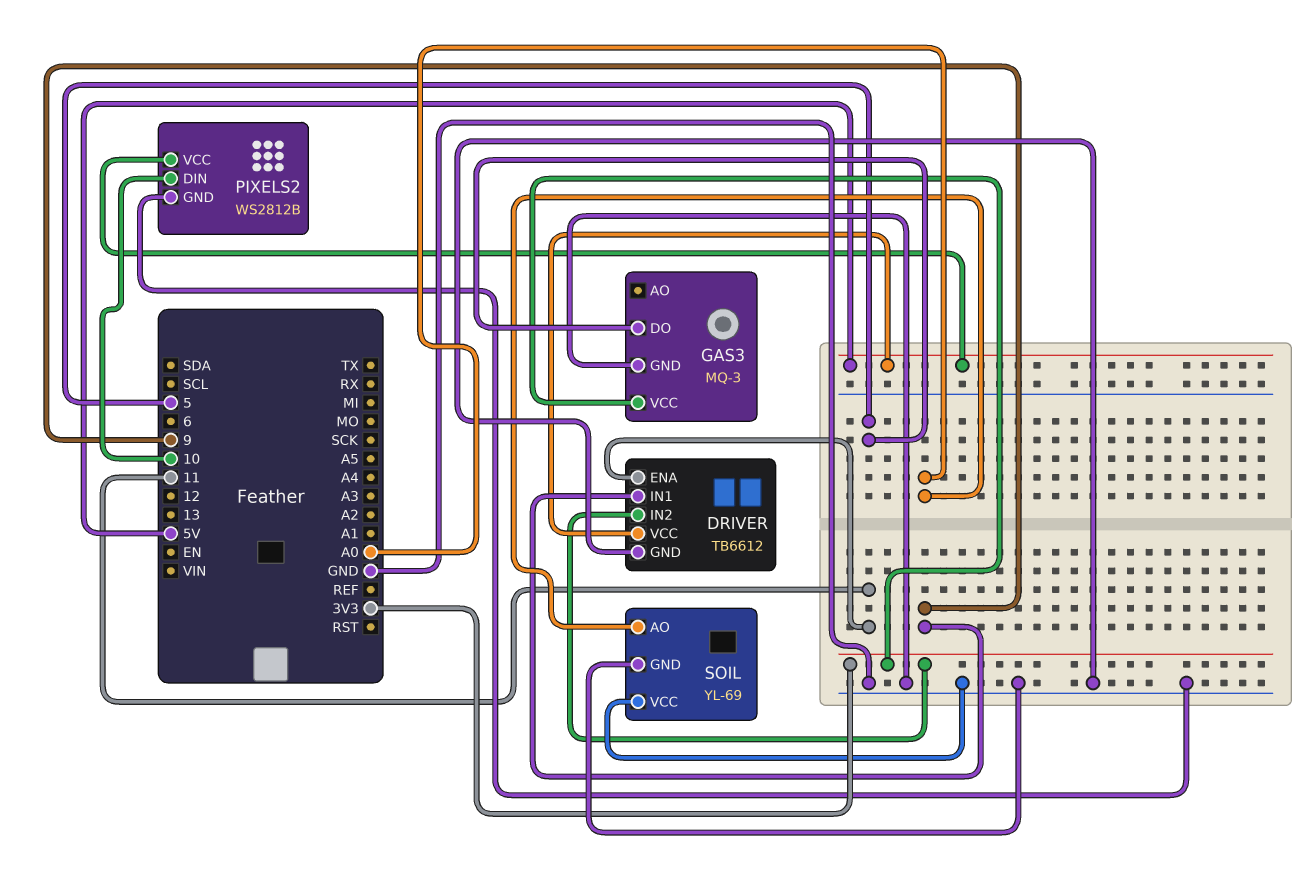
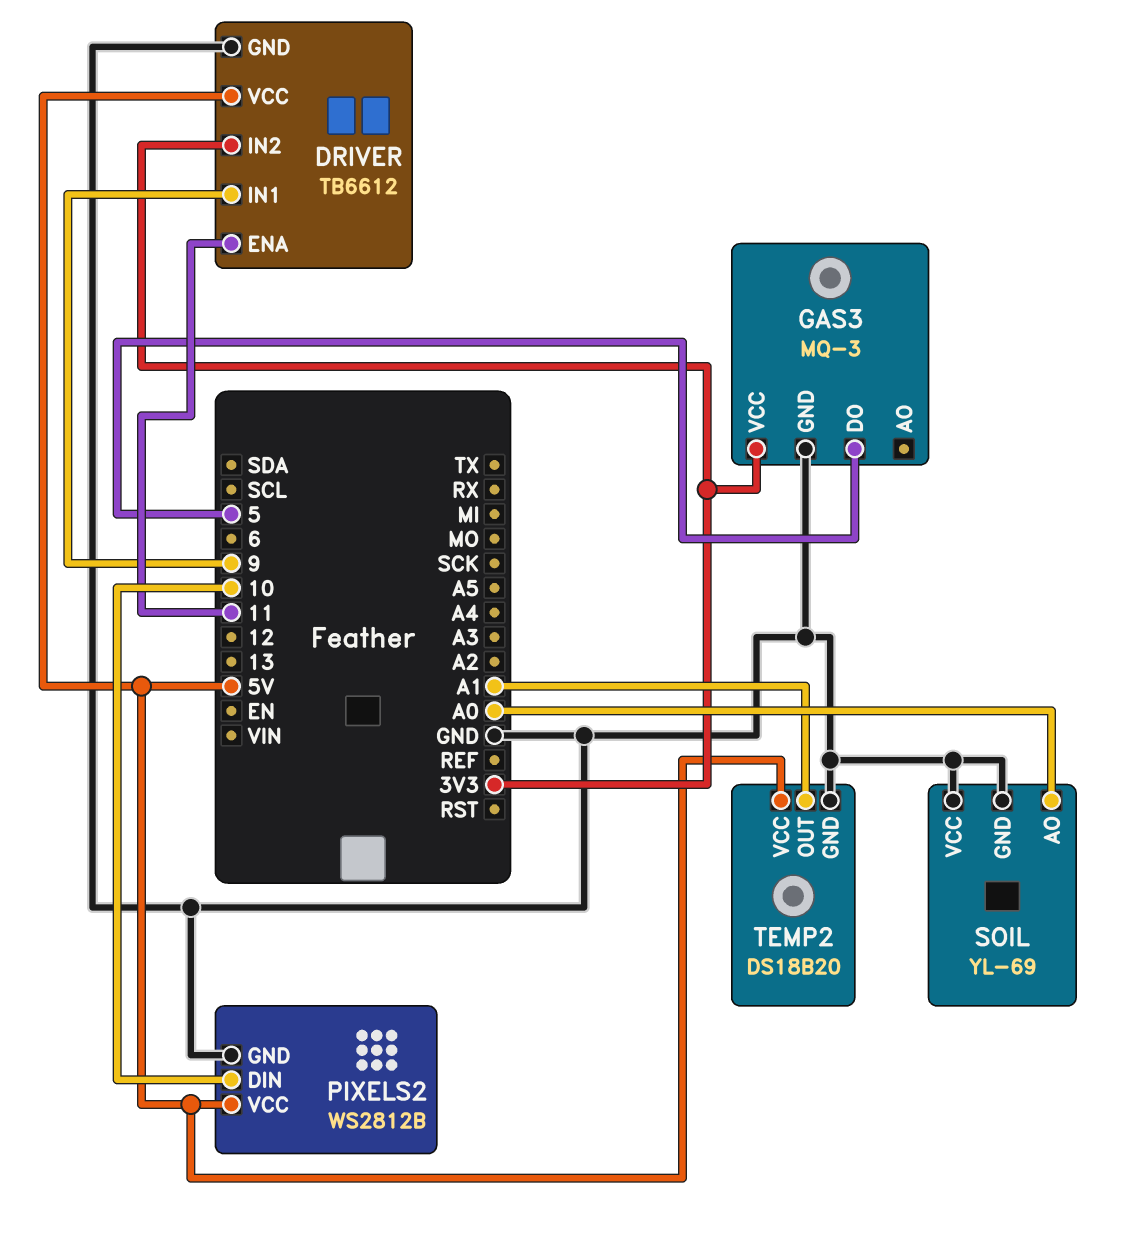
TEMP2: none -> DS18B20
TEMP2 pin GND: none -> GND
TEMP2 pin OUT: none -> A1
TEMP2 pin VCC: none -> 5V

